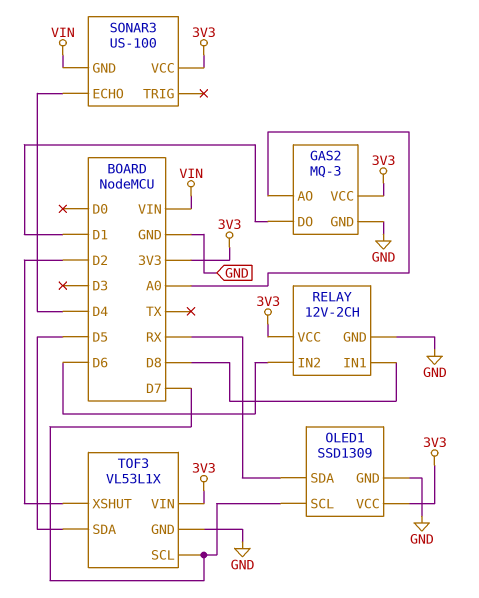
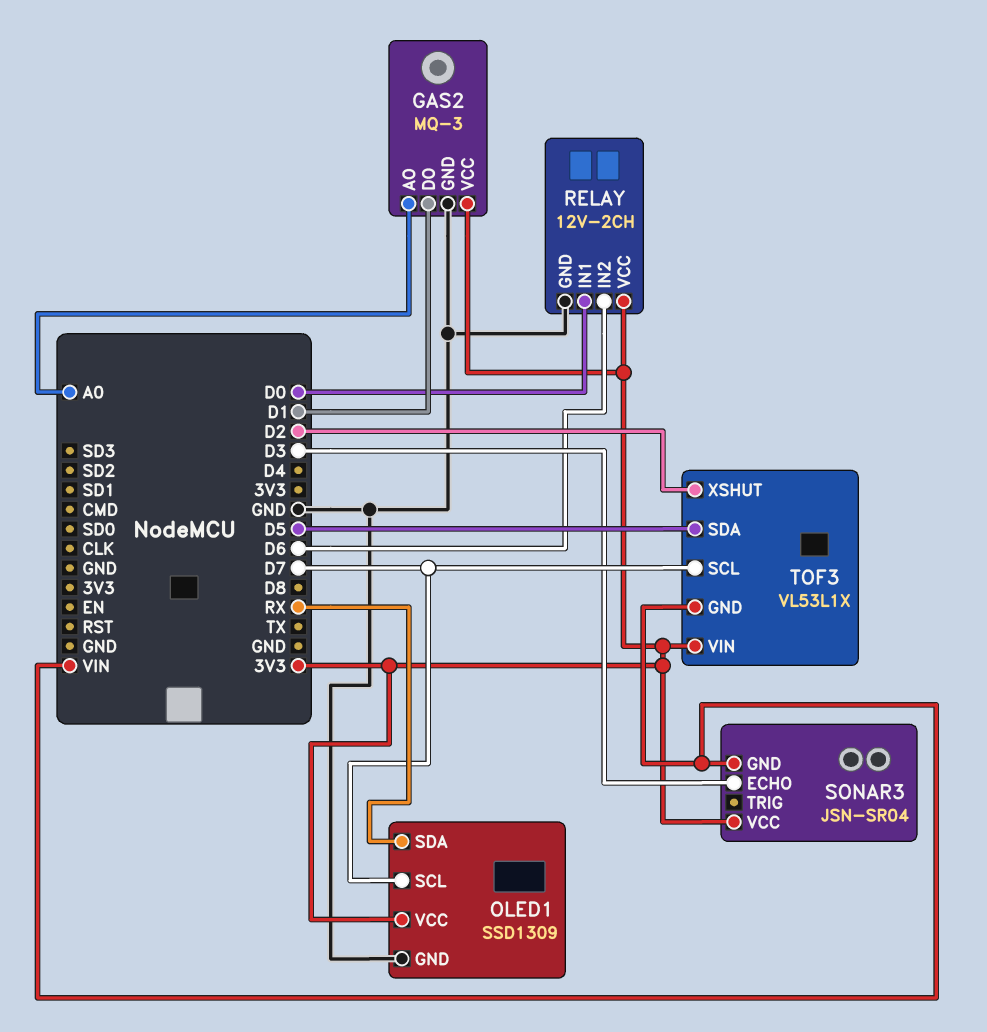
RELAY pin IN1: D8 -> D0
SONAR3: US-100 -> JSN-SR04
SONAR3 pin ECHO: D4 -> D3
TOF3 pin GND: GND -> VIN

